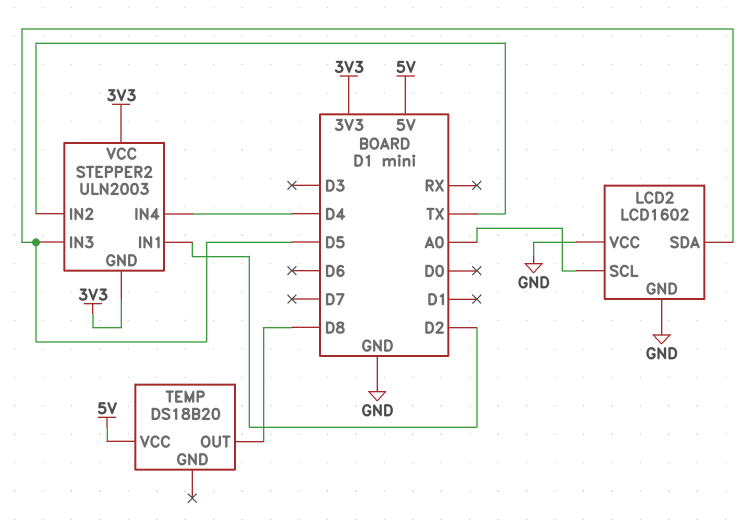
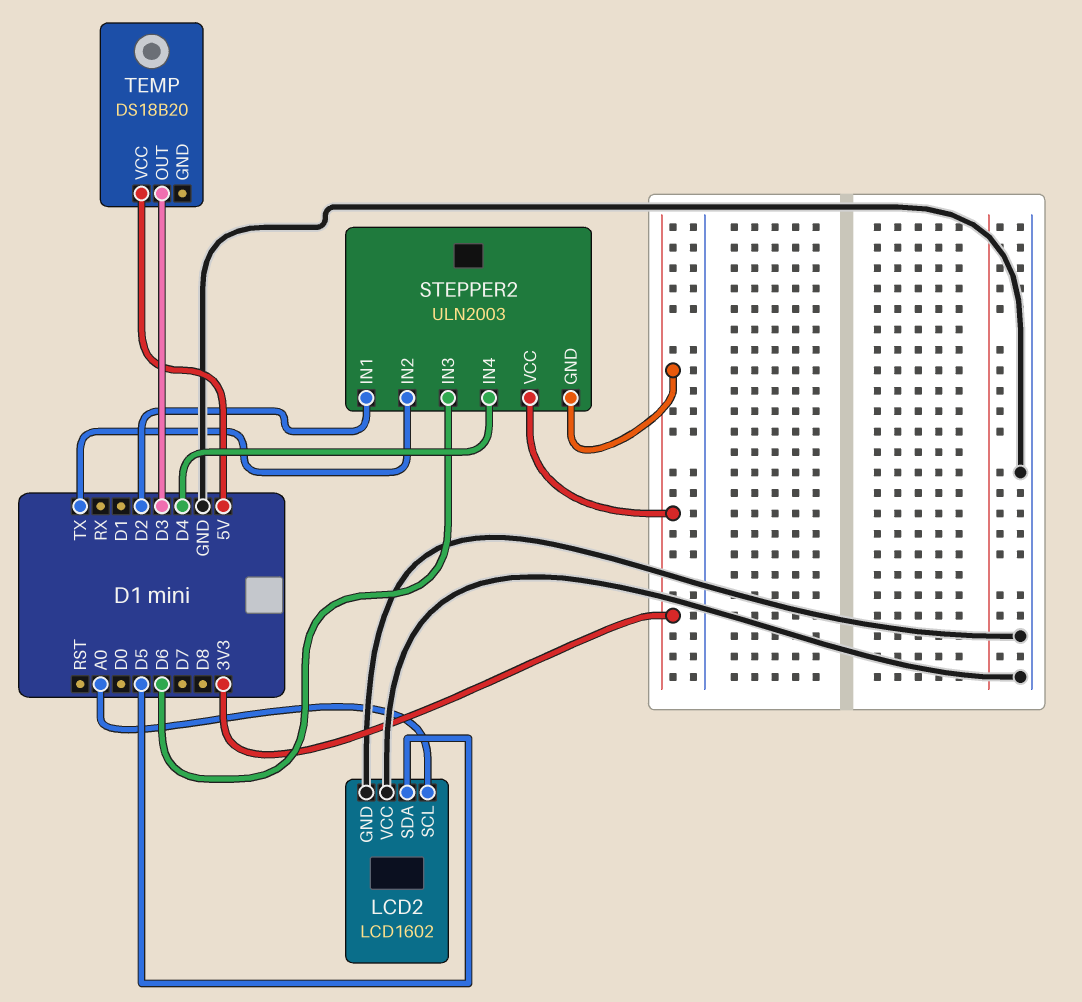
STEPPER2 pin IN3: D5 -> D6
TEMP pin OUT: D8 -> D3

